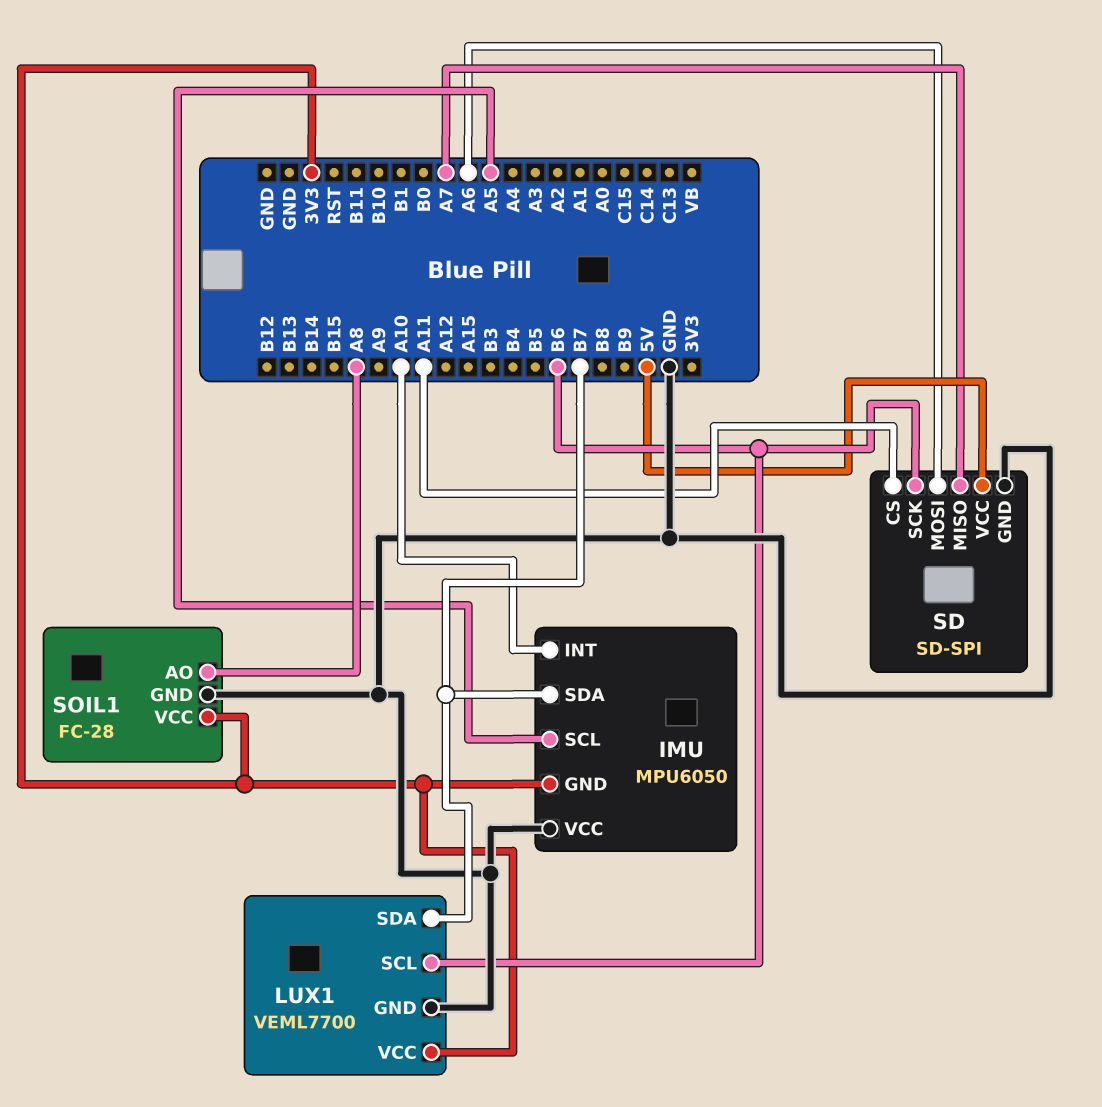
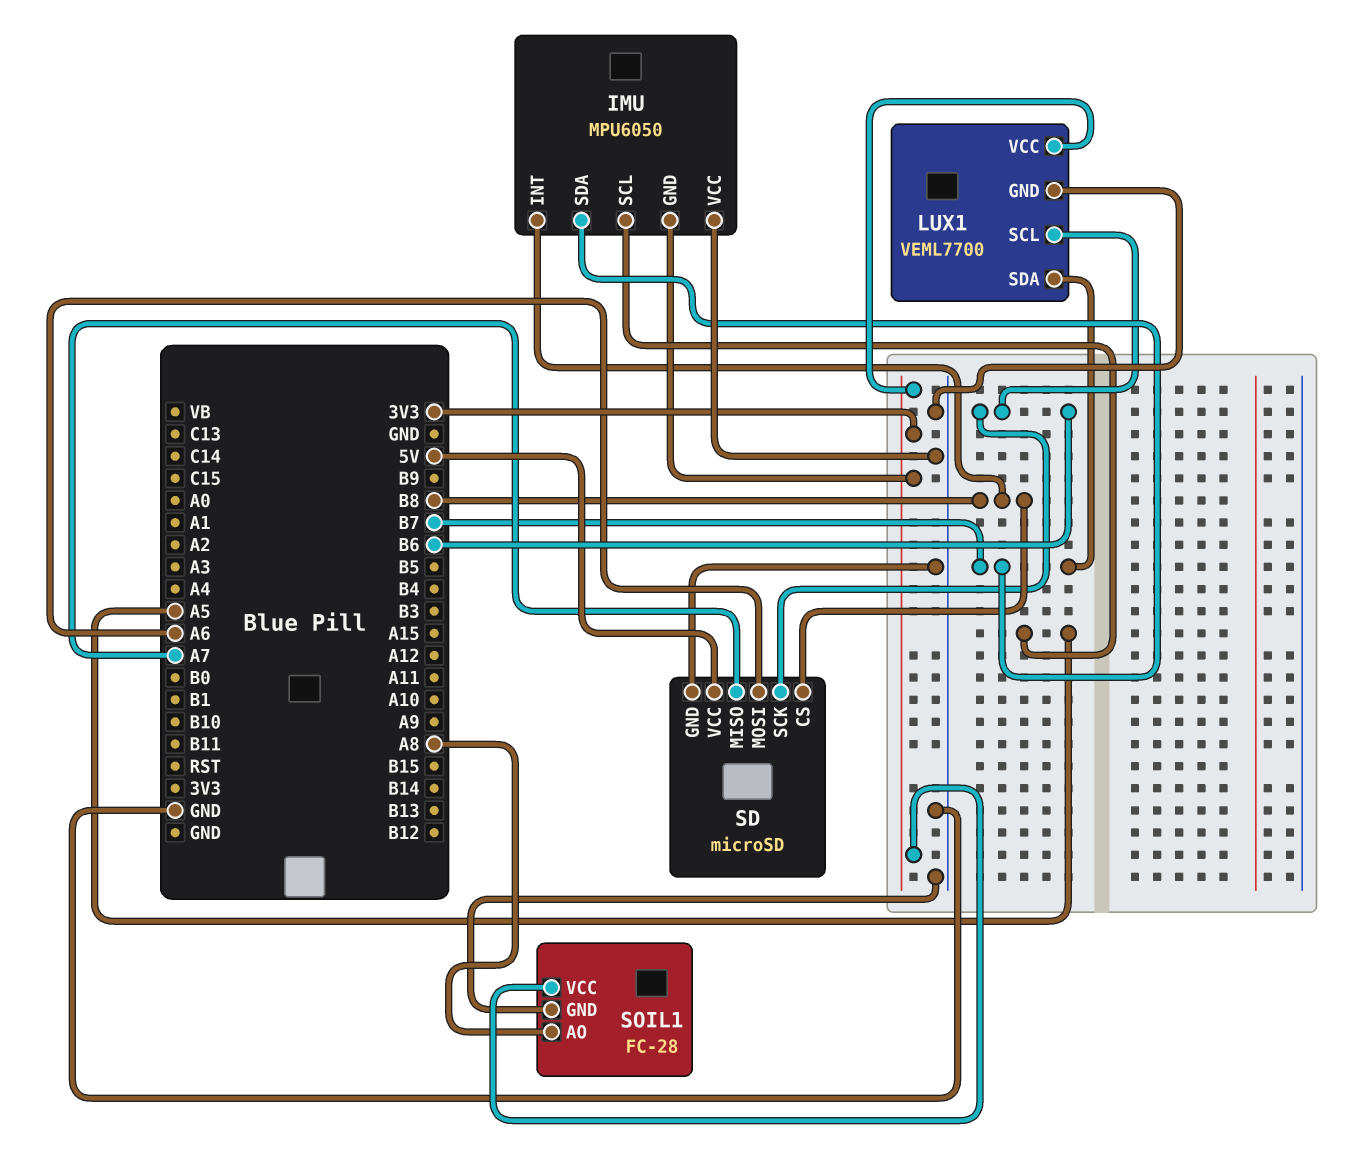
IMU pin INT: A10 -> B8
SD: SD-SPI -> microSD
SD pin CS: A11 -> B8

